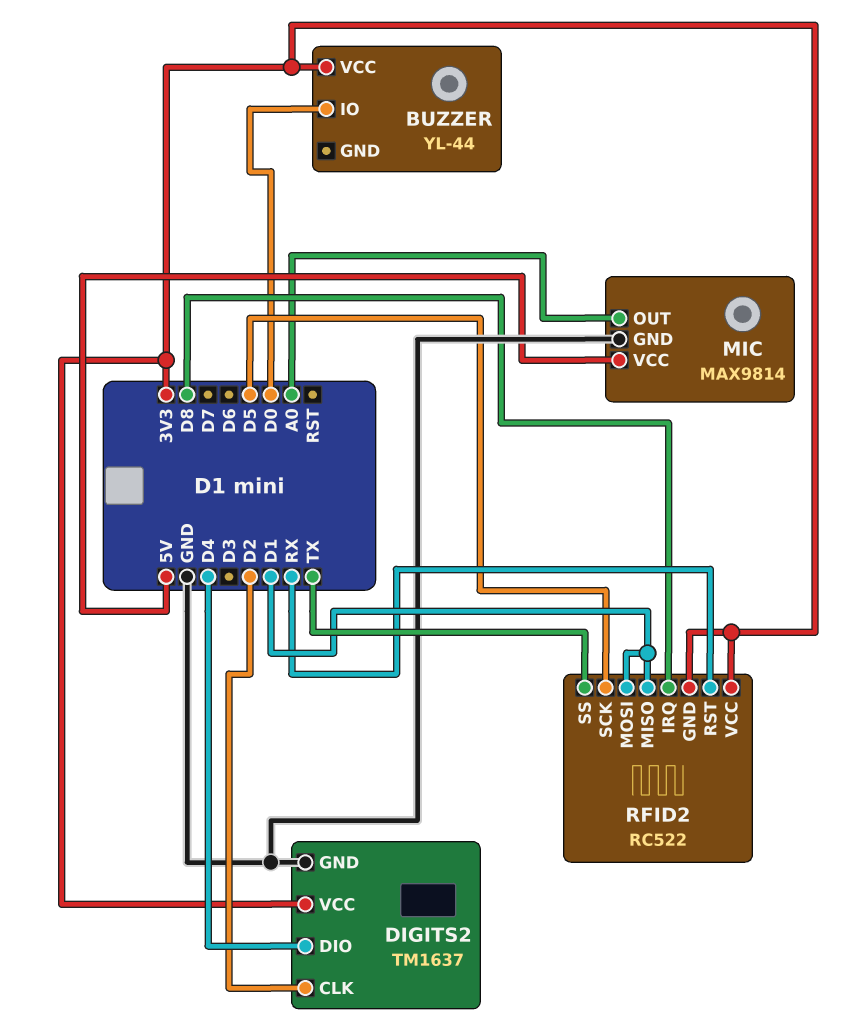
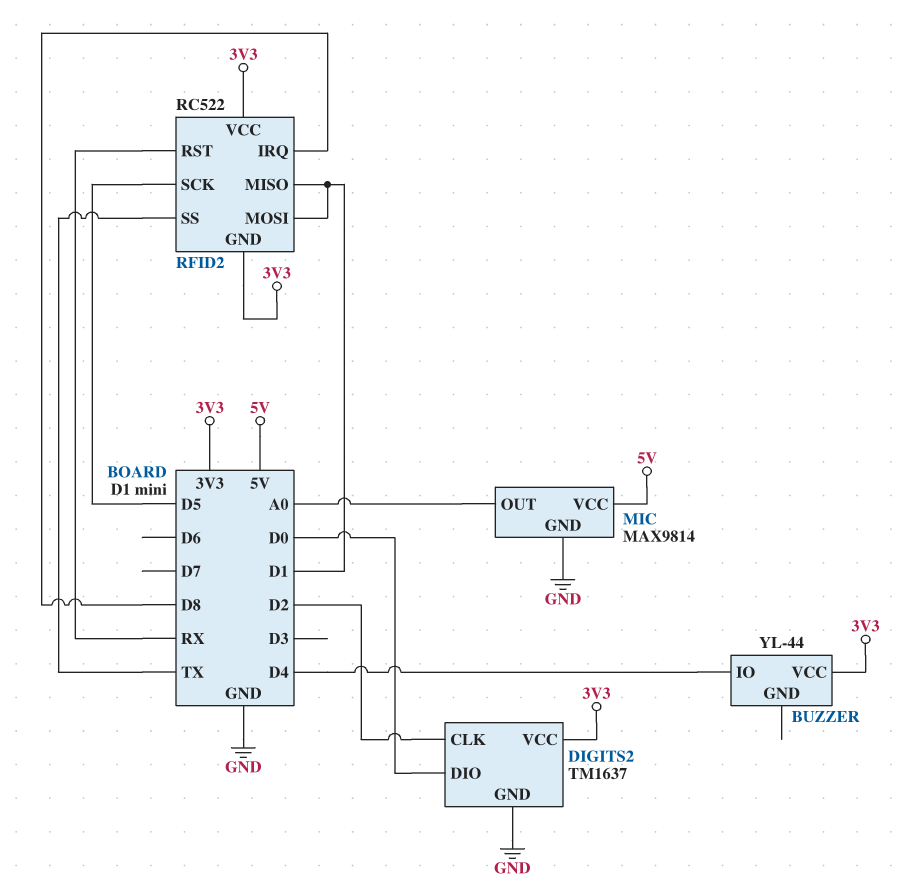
BUZZER pin IO: D0 -> D4
DIGITS2 pin DIO: D4 -> D0

